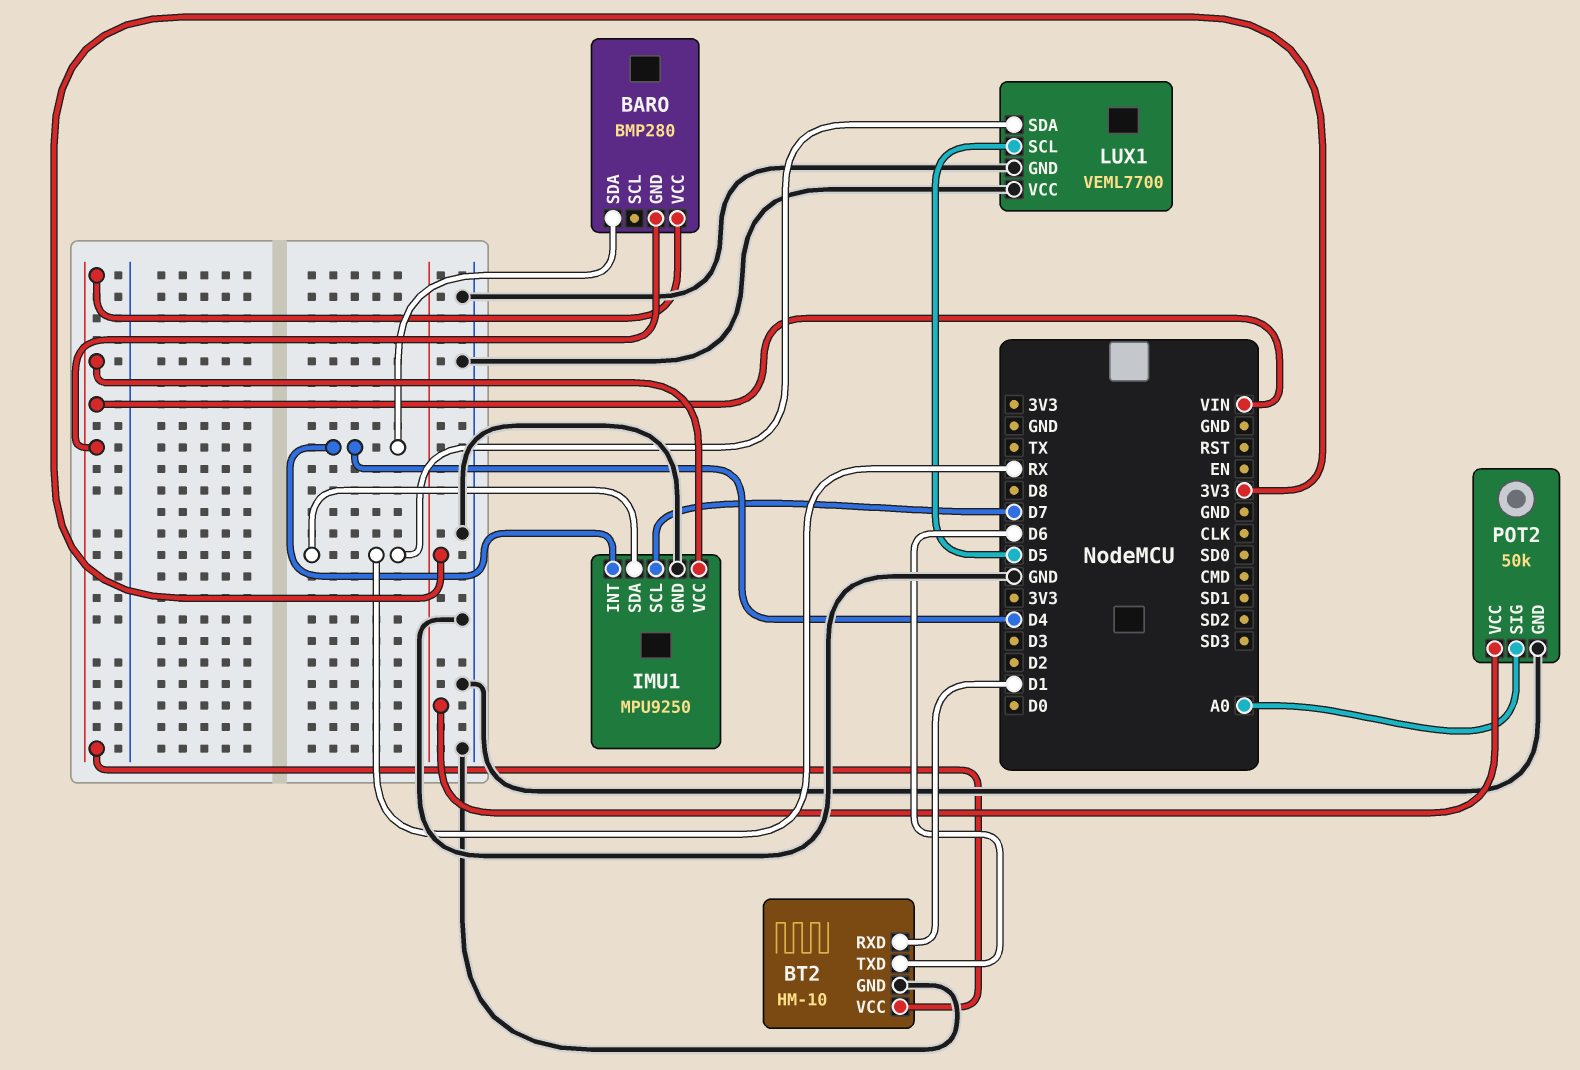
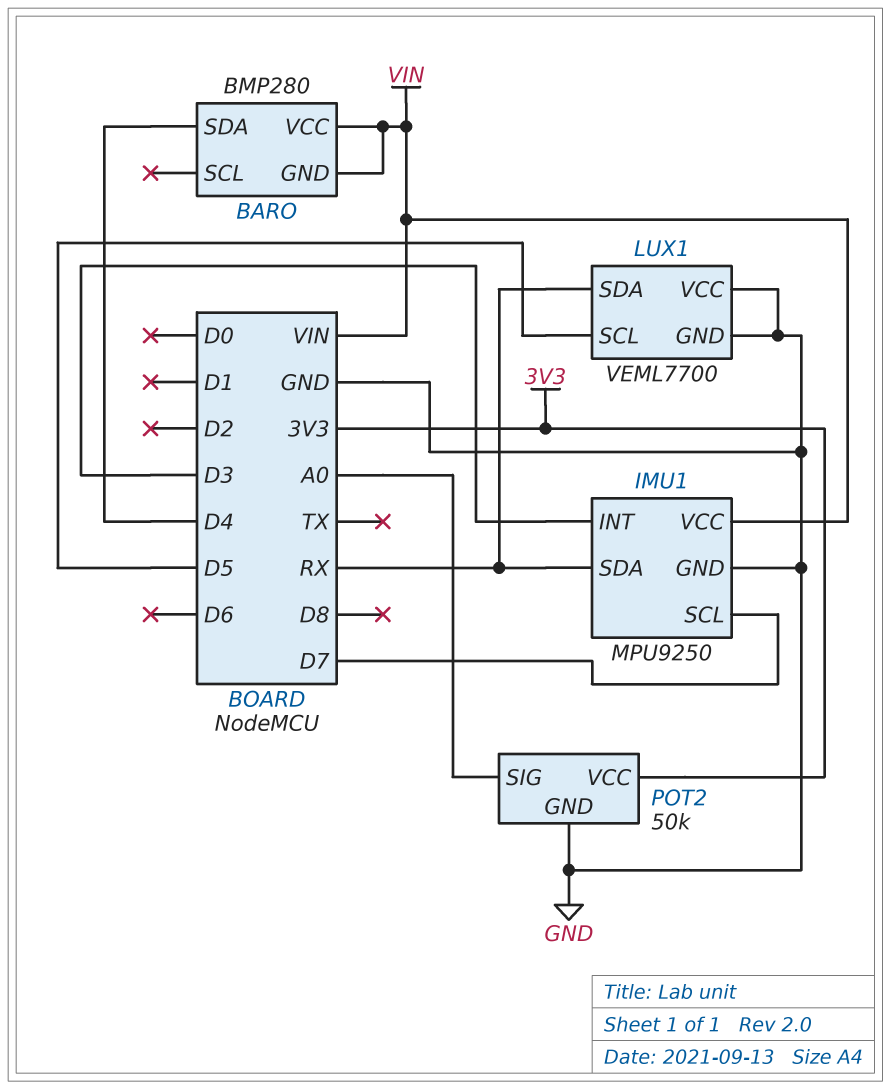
BT2: HM-10 -> none
BT2 pin GND: GND -> none
BT2 pin RXD: D1 -> none
BT2 pin TXD: D6 -> none
BT2 pin VCC: VIN -> none
IMU1 pin INT: D4 -> D3

